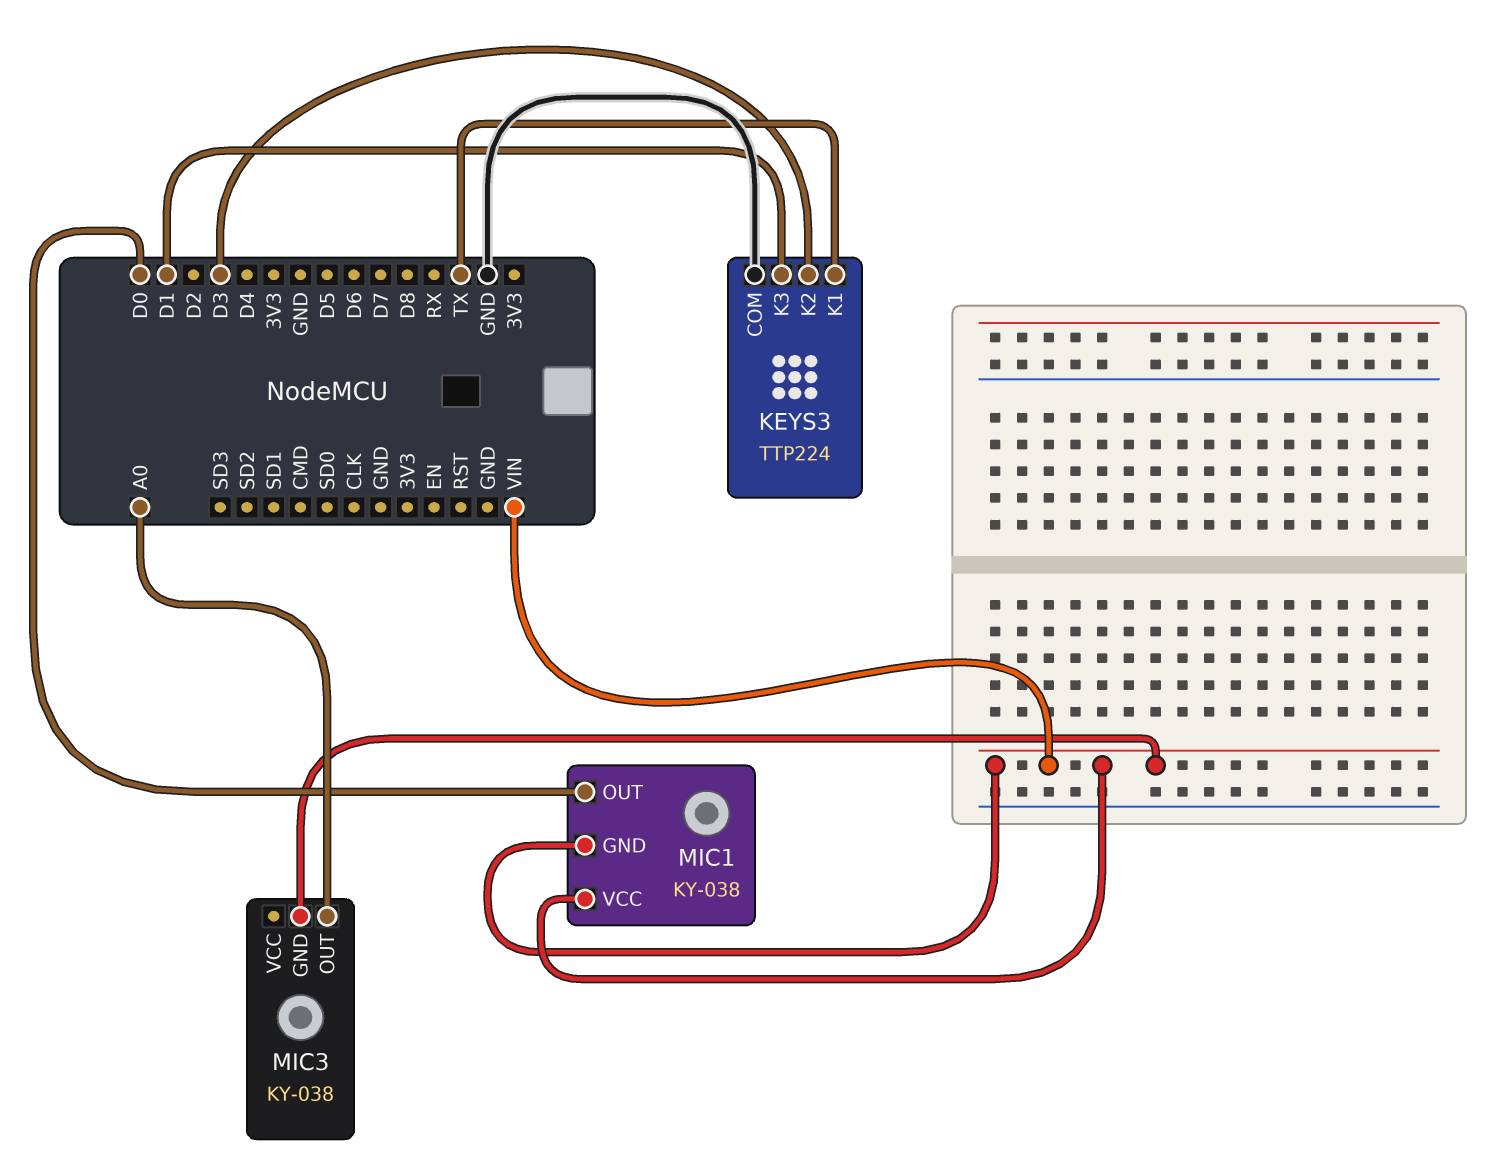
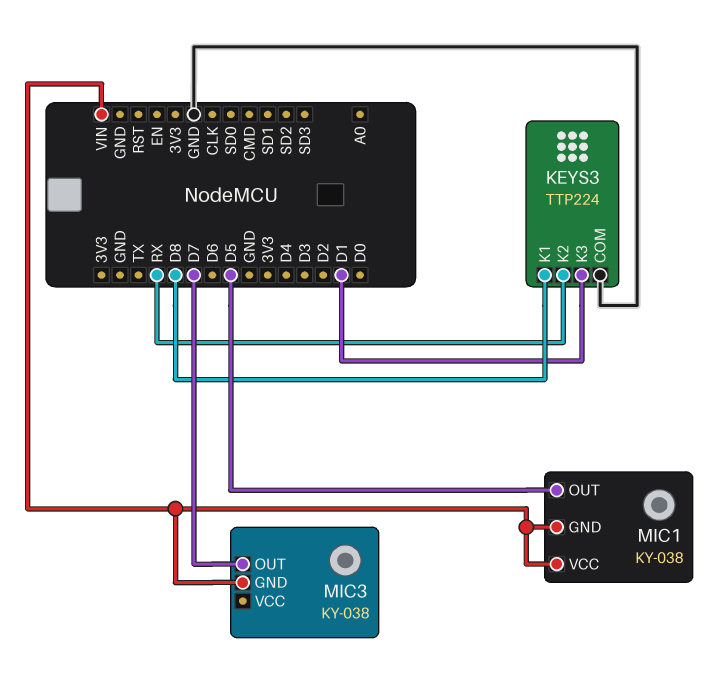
KEYS3 pin K1: TX -> D8
KEYS3 pin K2: D3 -> RX
MIC1 pin OUT: D0 -> D5
MIC3 pin OUT: A0 -> D7

